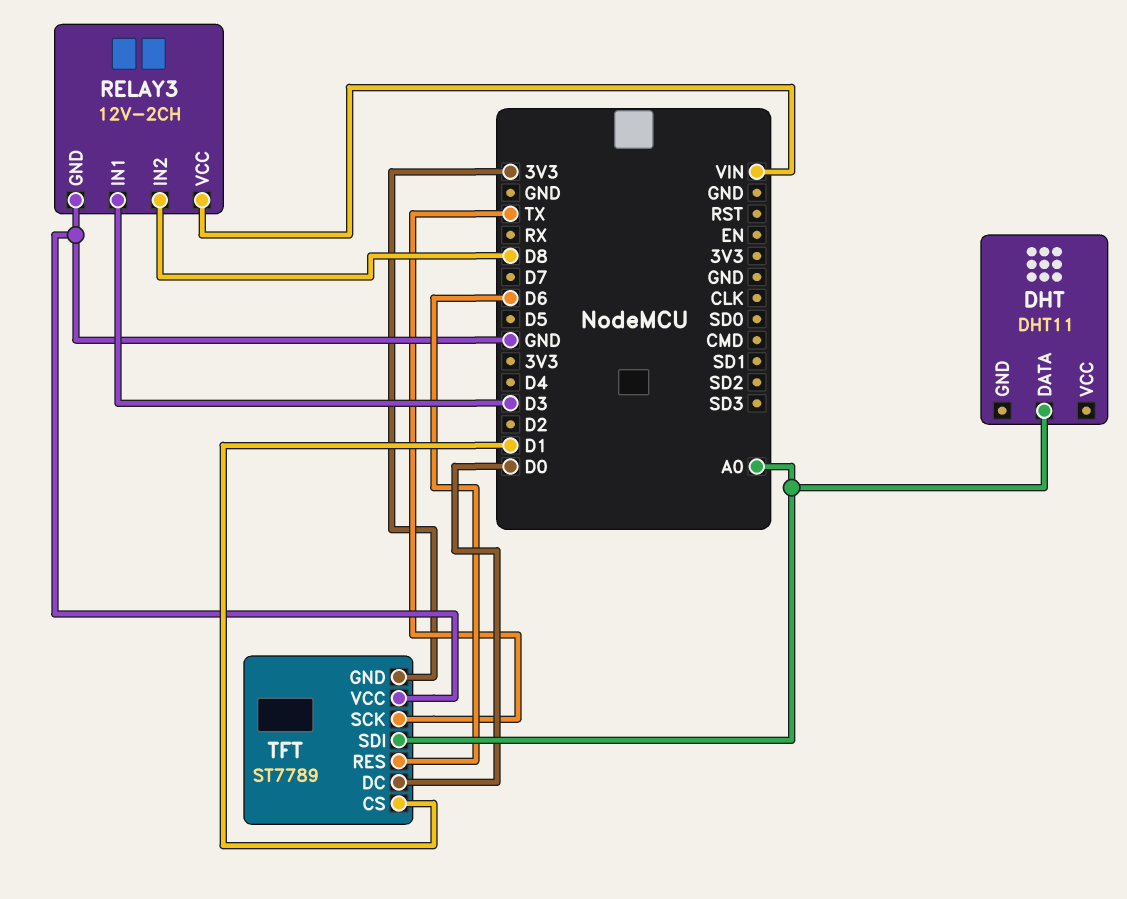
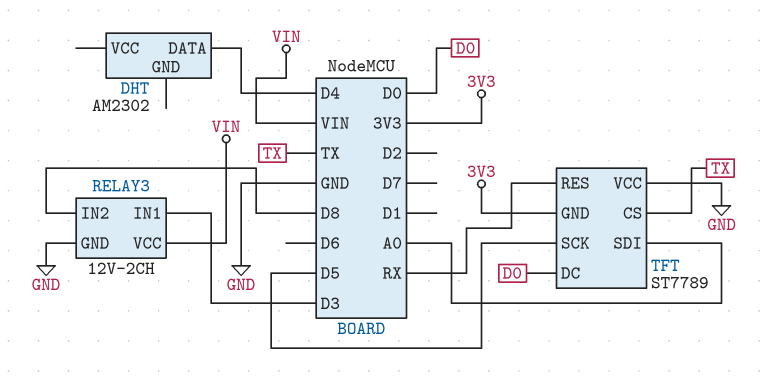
DHT: DHT11 -> AM2302
DHT pin DATA: A0 -> D4
TFT pin CS: D1 -> TX
TFT pin RES: D6 -> RX
TFT pin SCK: TX -> D5

